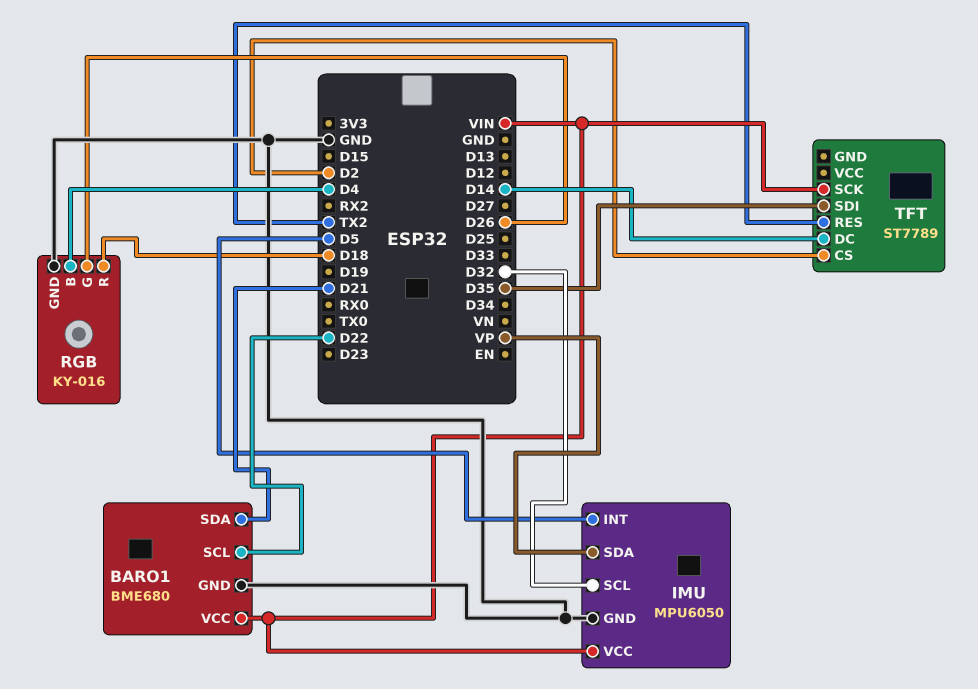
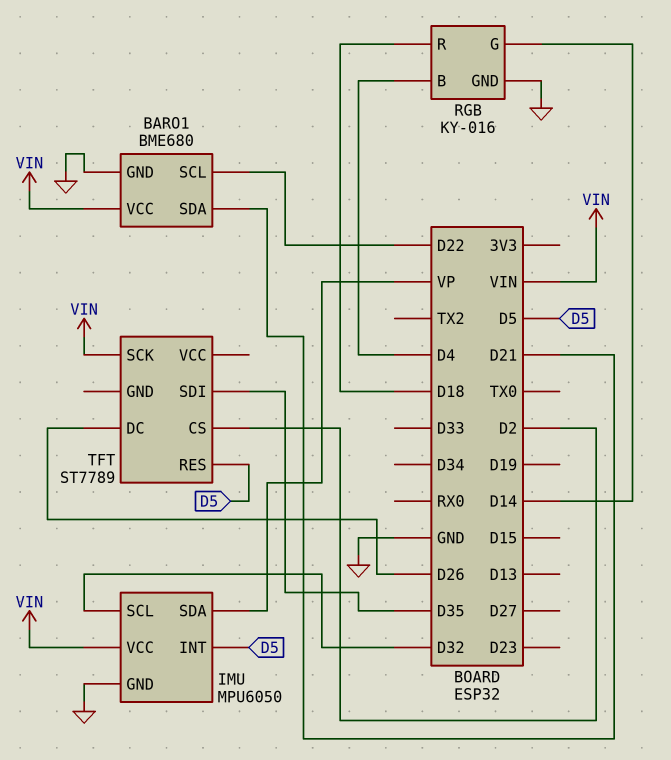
RGB pin G: D26 -> D14
TFT pin DC: D14 -> D26
TFT pin RES: TX2 -> D5

